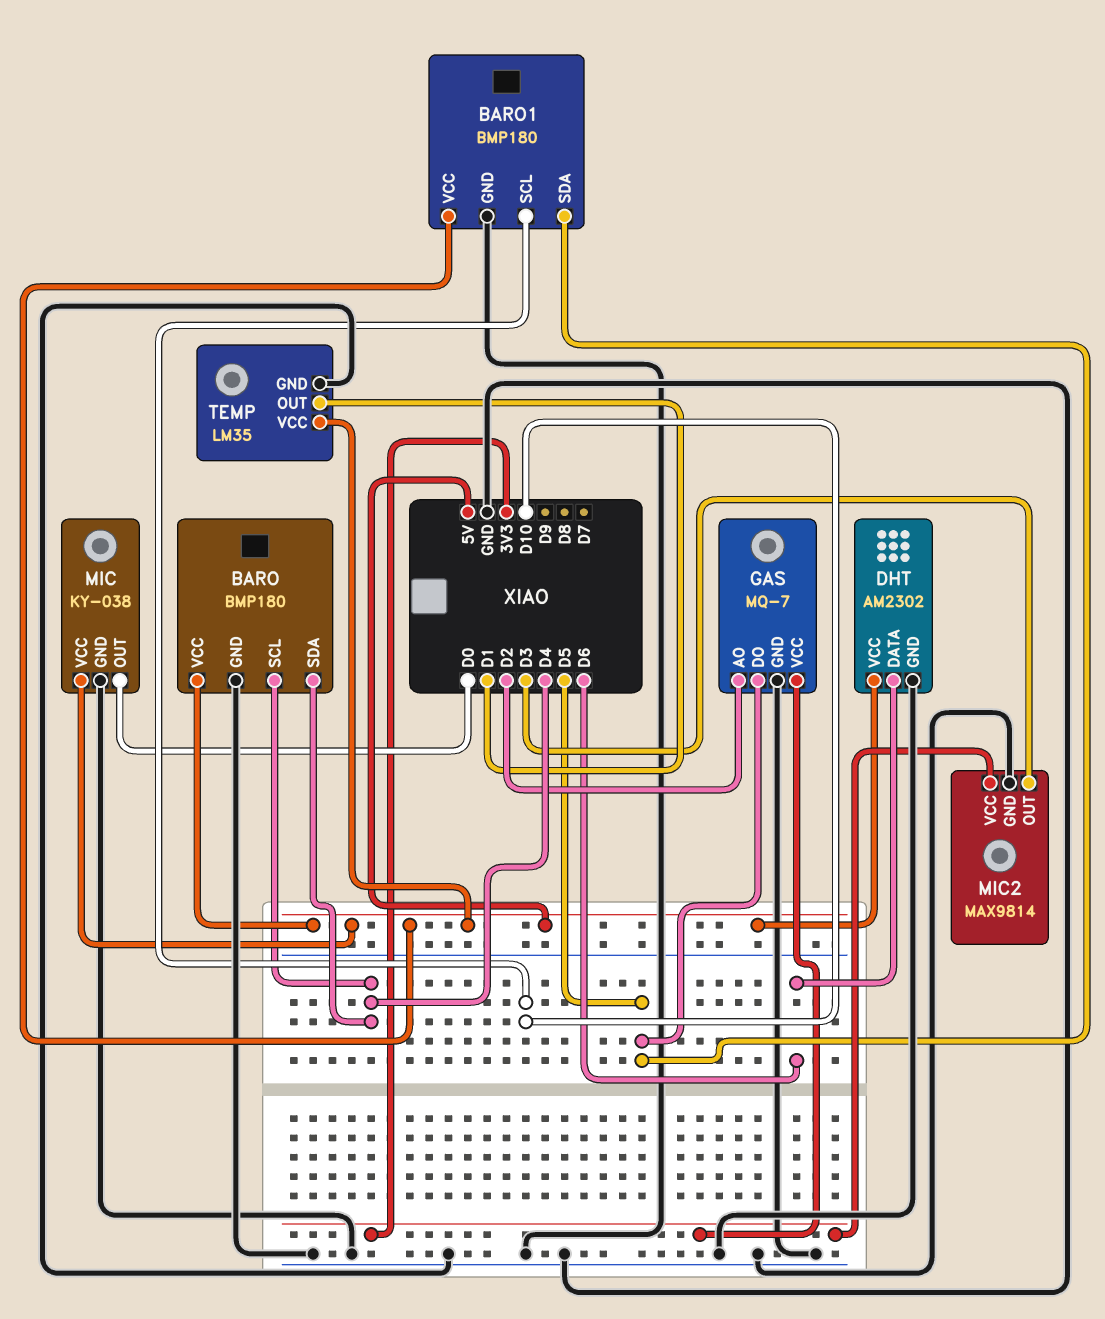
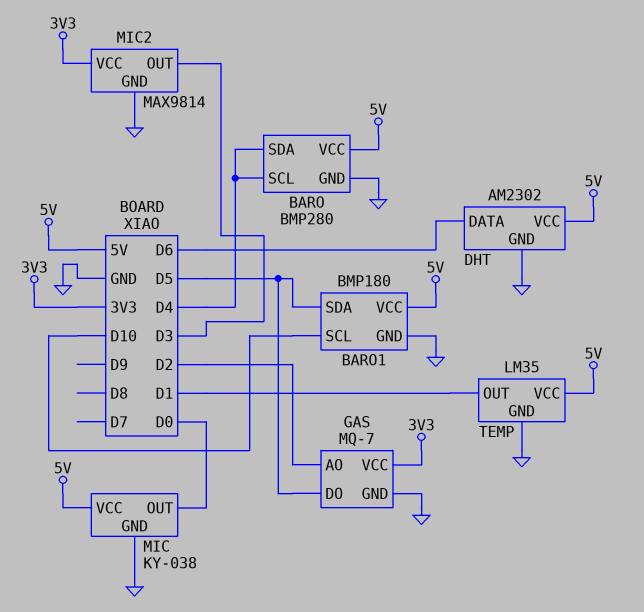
BARO: BMP180 -> BMP280

